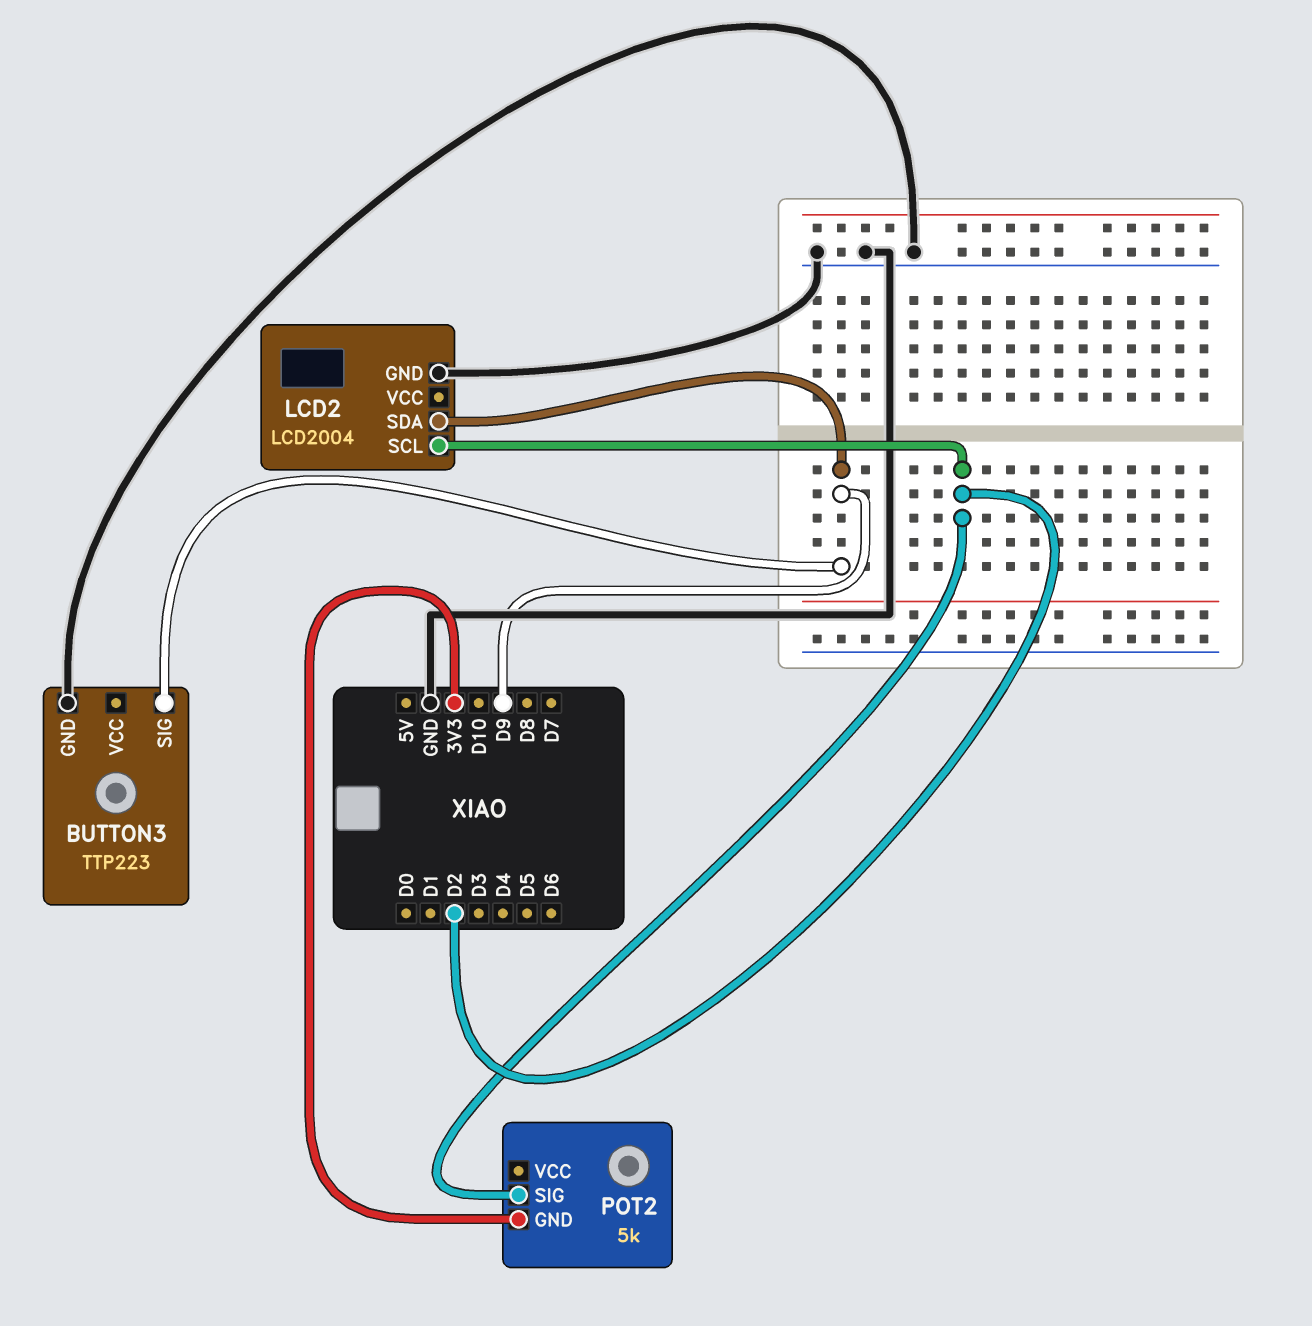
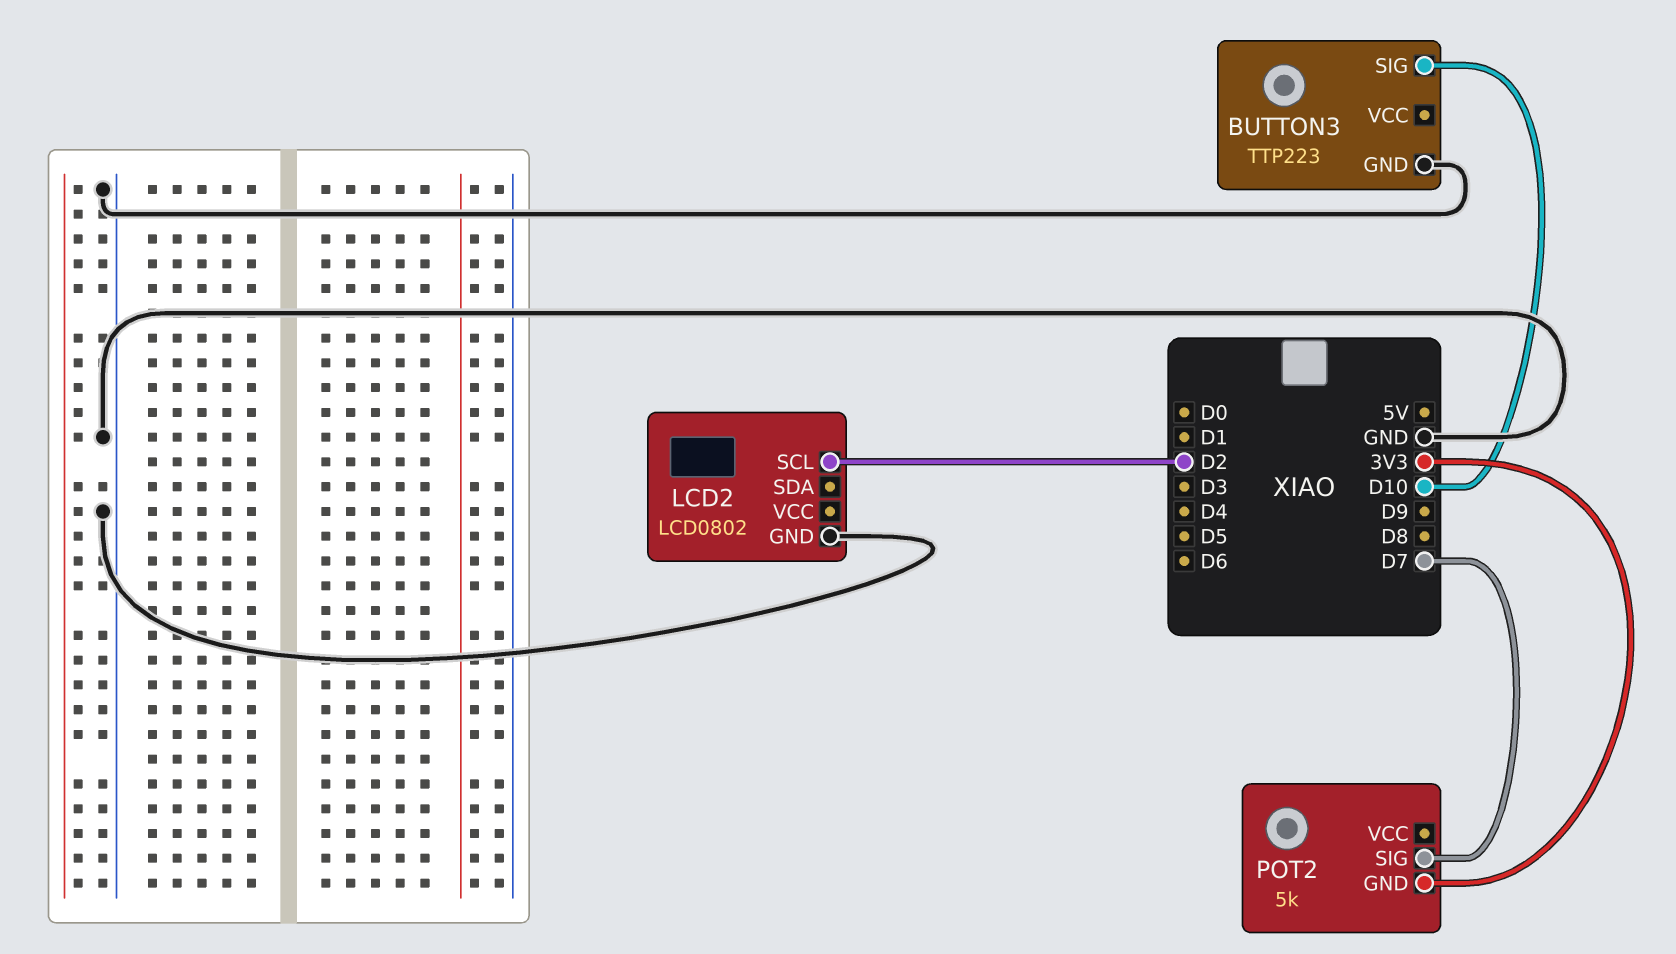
BUTTON3 pin SIG: D9 -> D10
LCD2: LCD2004 -> LCD0802
LCD2 pin SDA: D9 -> none
POT2 pin SIG: D2 -> D7

